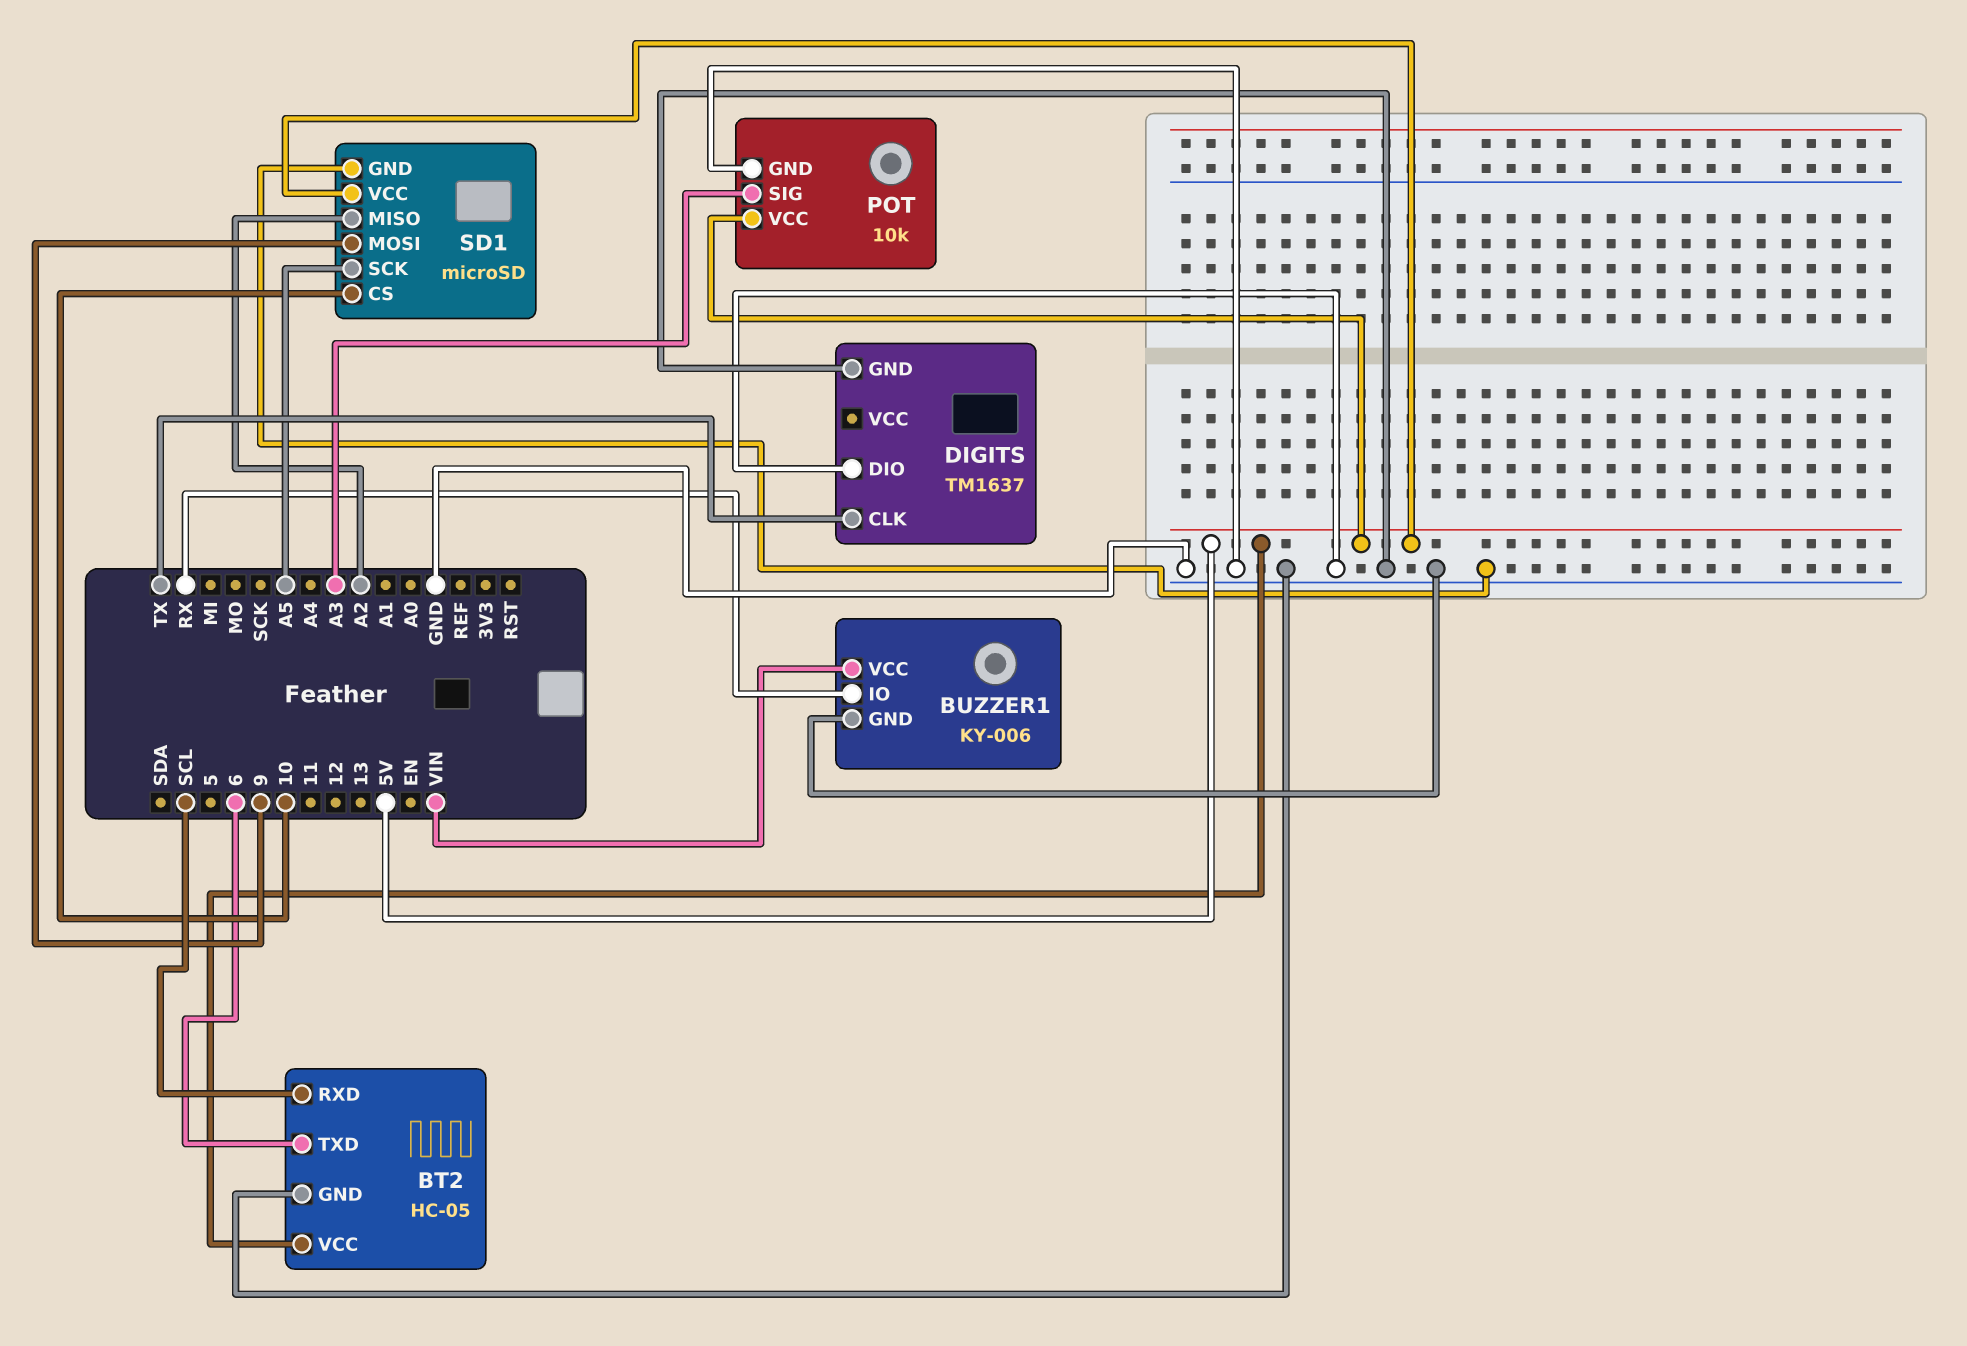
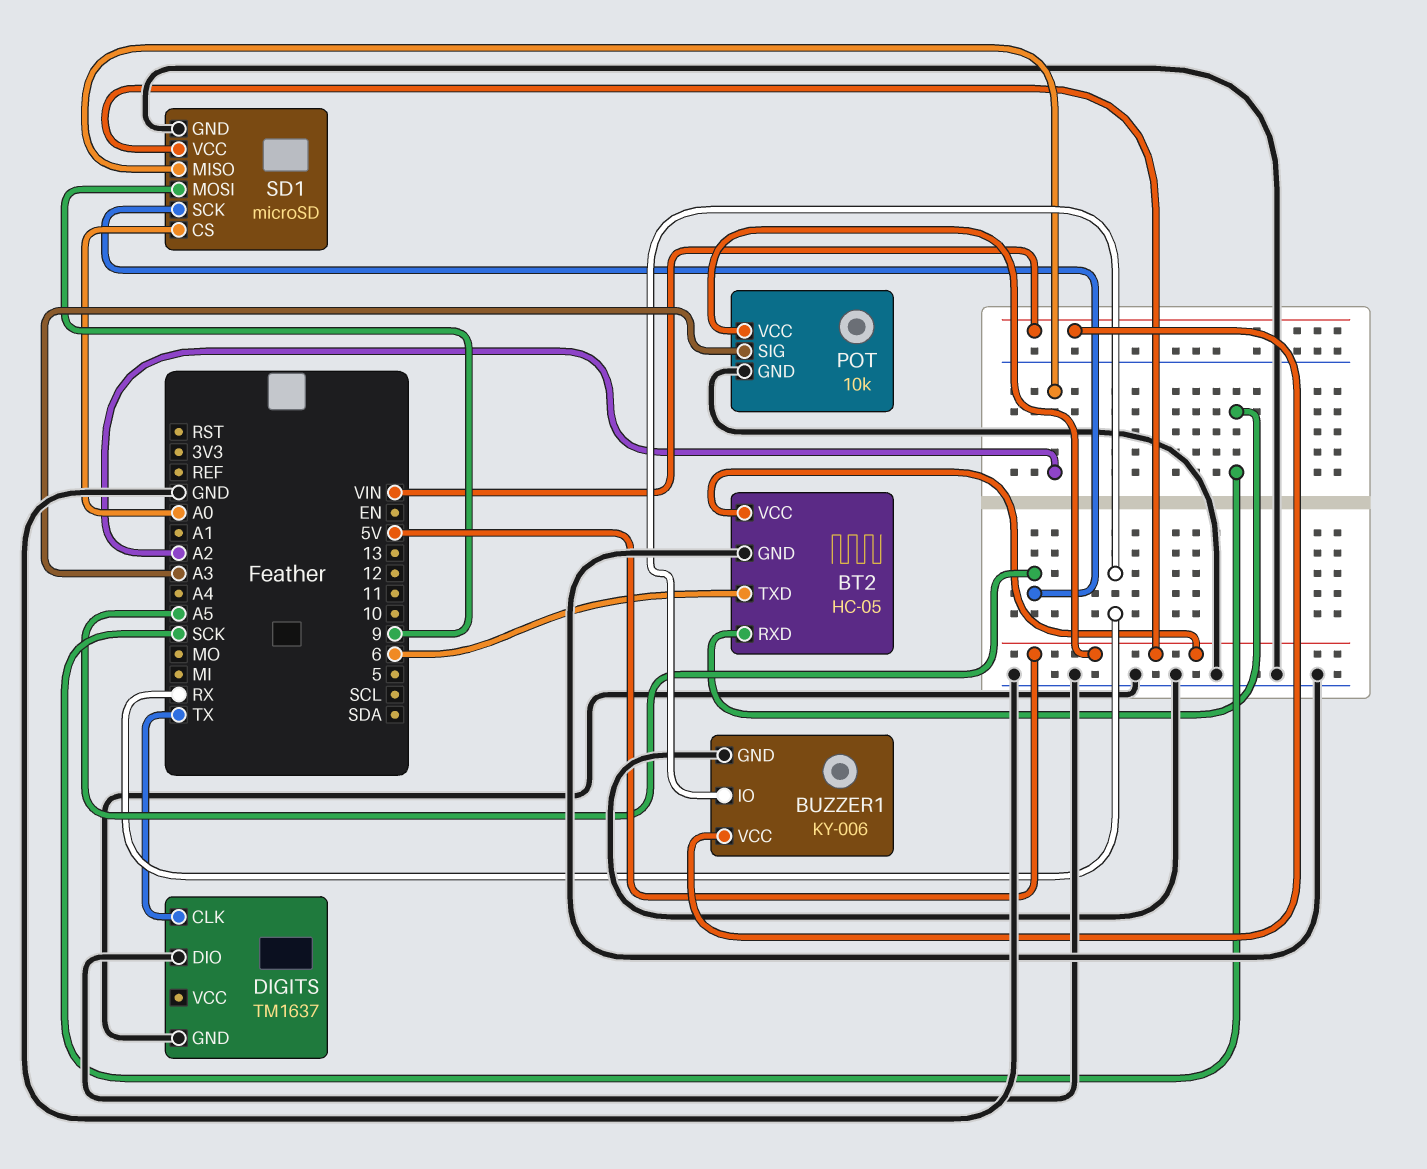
BT2 pin RXD: SCL -> SCK
SD1 pin CS: 10 -> A0

